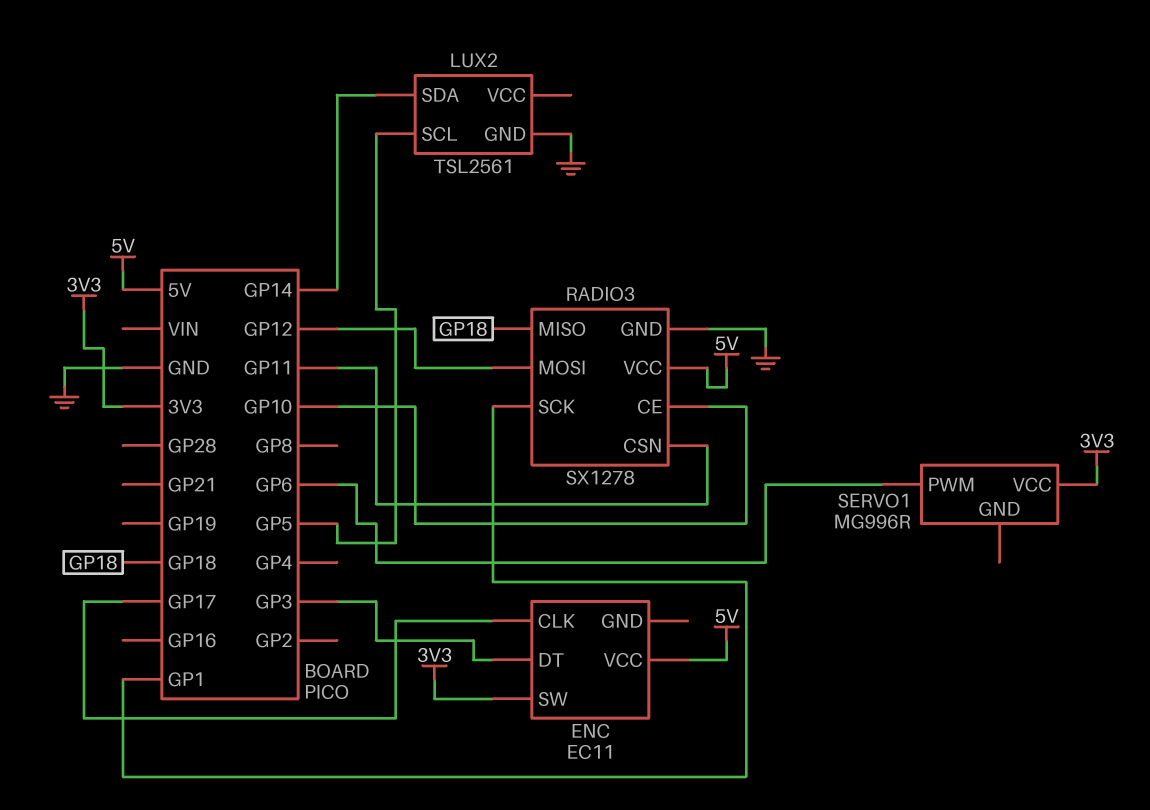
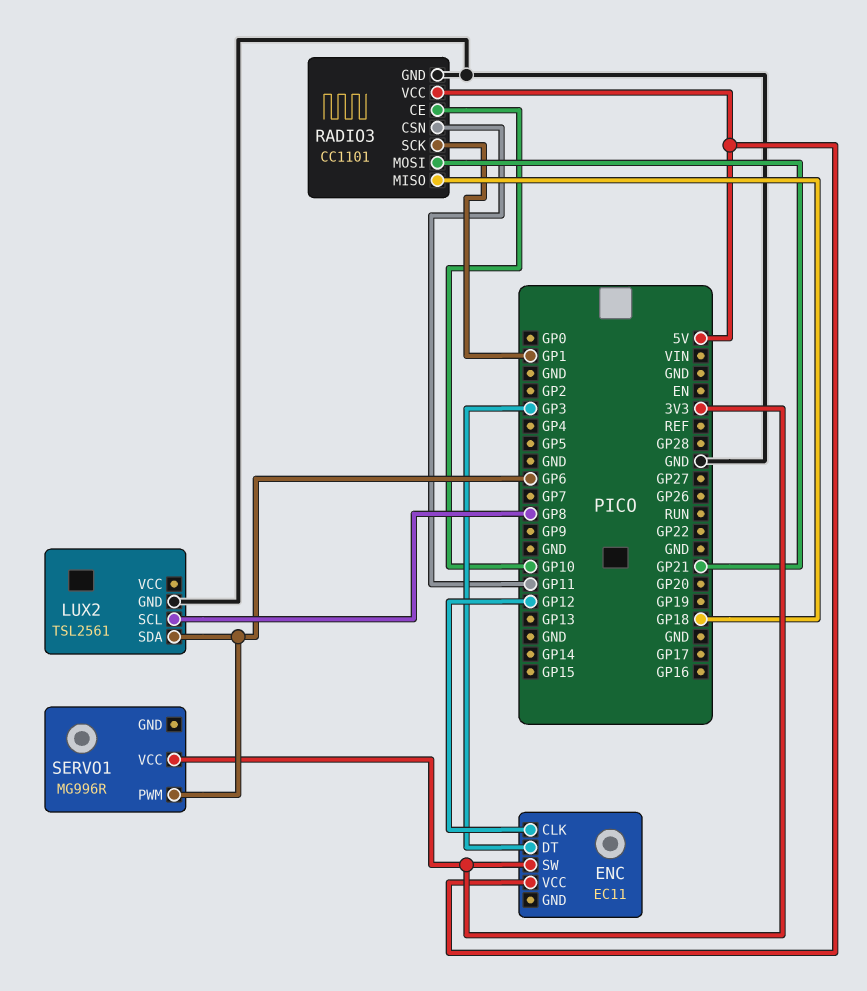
ENC pin CLK: GP17 -> GP12
LUX2 pin SCL: GP5 -> GP8
LUX2 pin SDA: GP14 -> GP6
RADIO3: SX1278 -> CC1101
RADIO3 pin MOSI: GP12 -> GP21

